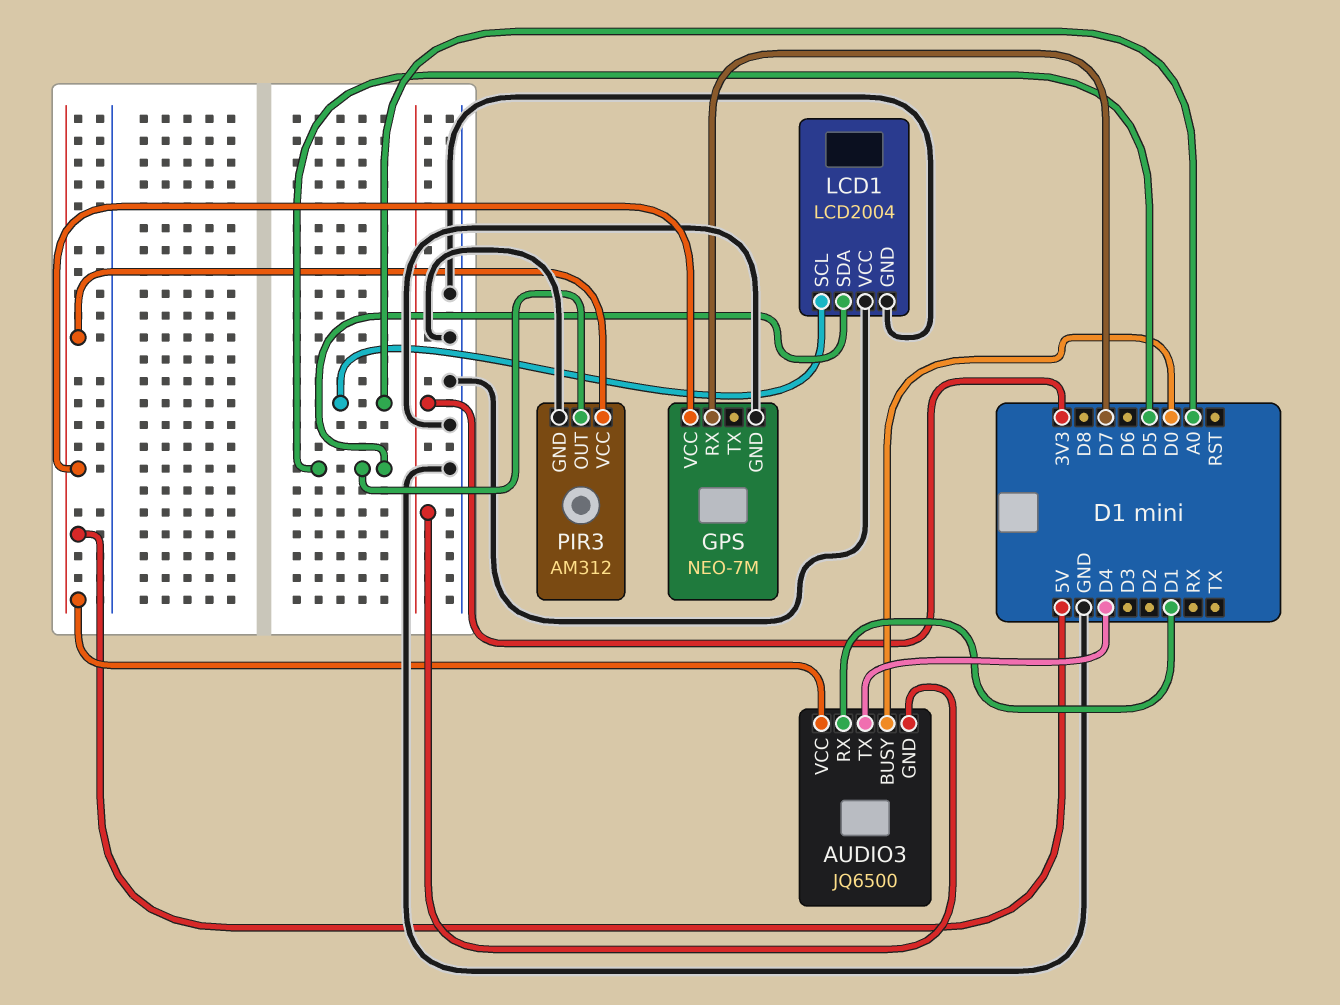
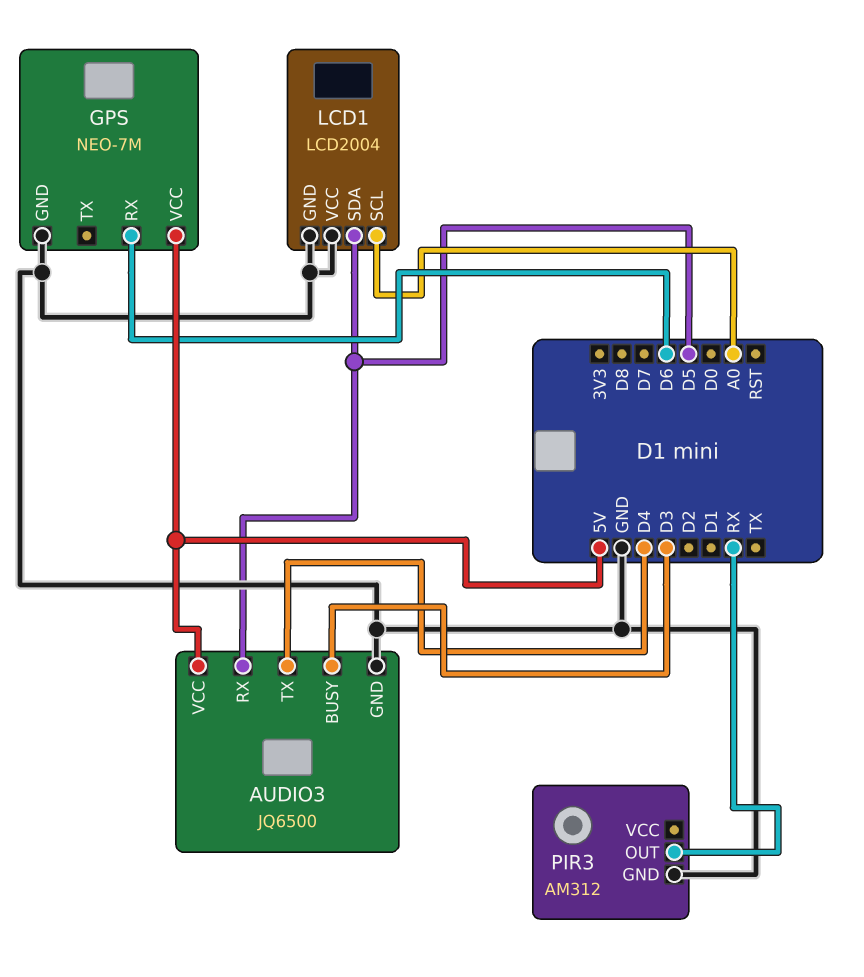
AUDIO3 pin BUSY: D0 -> D3
AUDIO3 pin GND: 3V3 -> GND
AUDIO3 pin RX: D1 -> D5
GPS pin RX: D7 -> D6
PIR3 pin OUT: D5 -> RX
PIR3 pin VCC: 5V -> none

